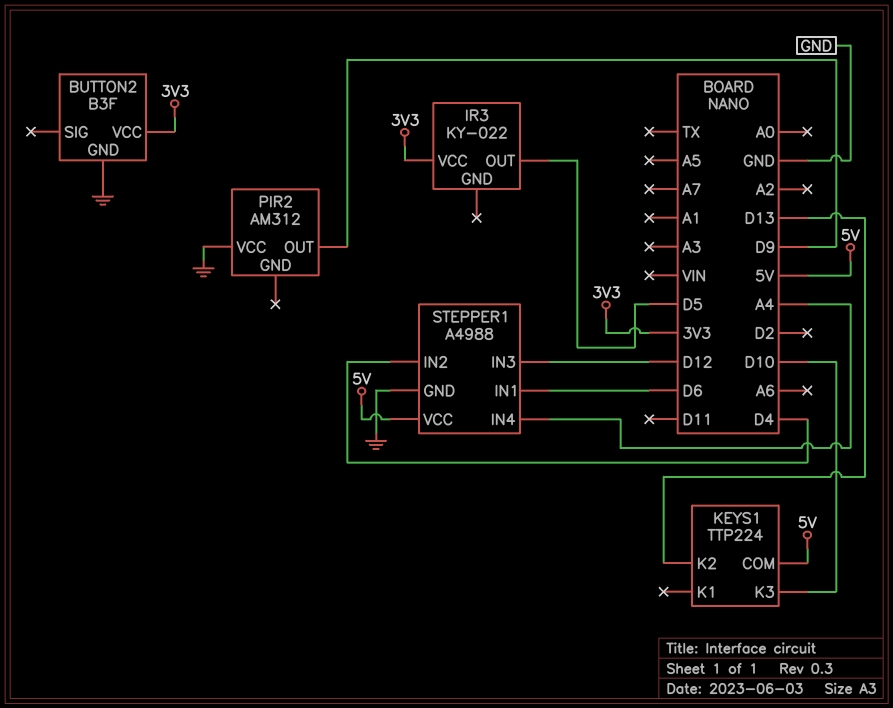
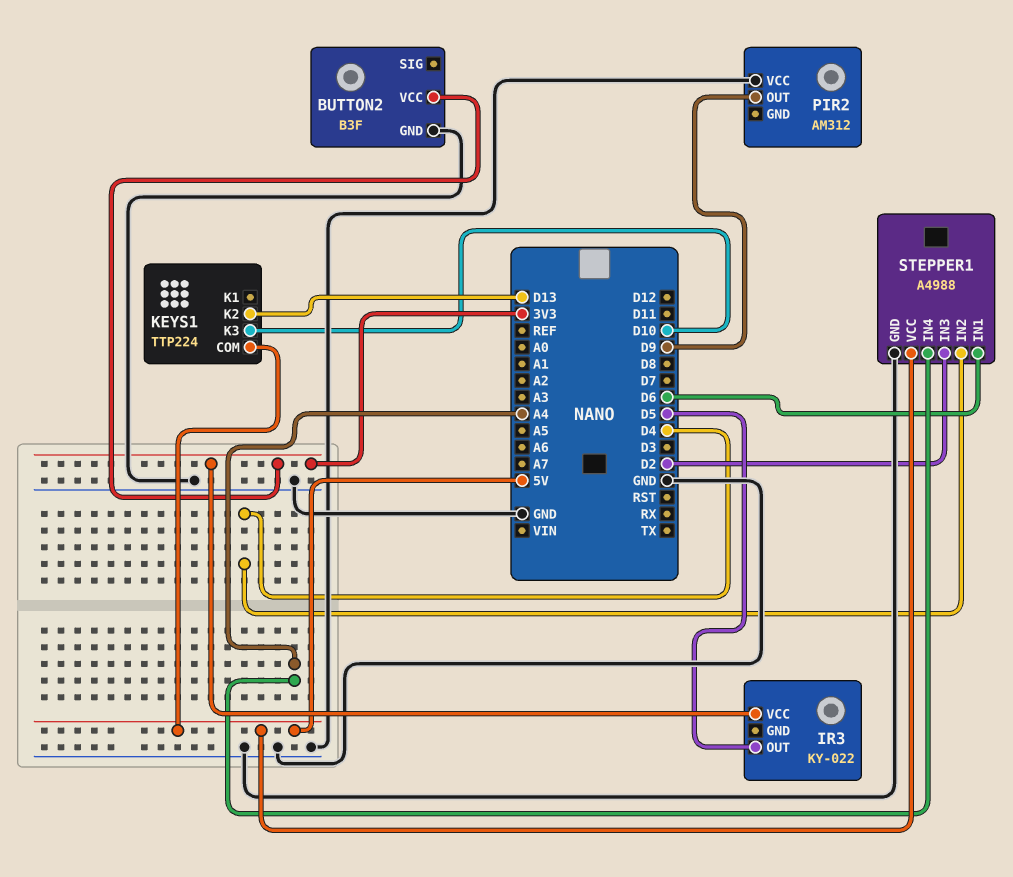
STEPPER1 pin IN3: D12 -> D2

